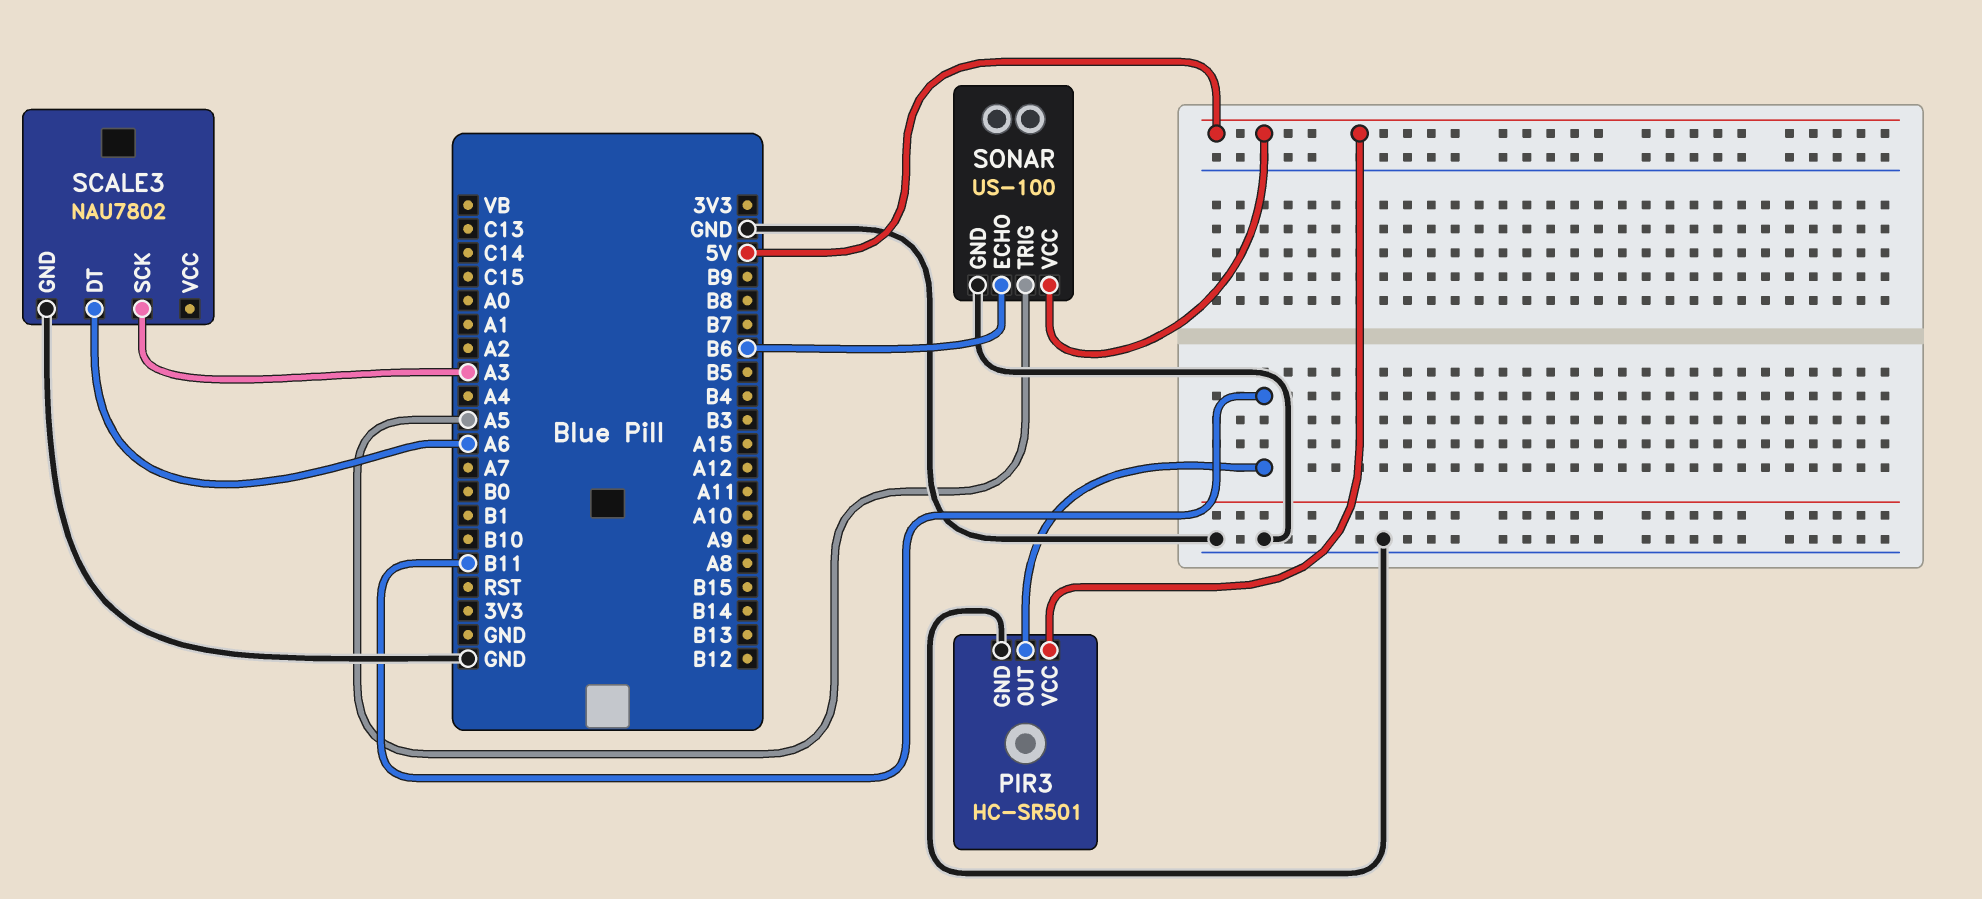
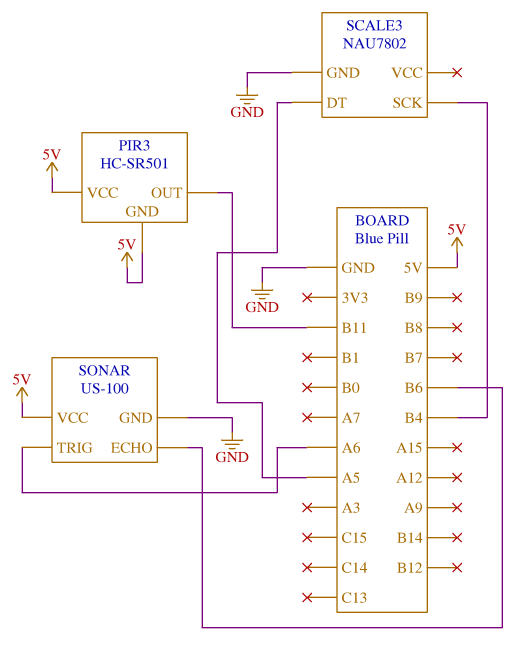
PIR3 pin GND: GND -> 5V
SCALE3 pin DT: A6 -> A5
SCALE3 pin SCK: A3 -> B4
SONAR pin TRIG: A5 -> A6

